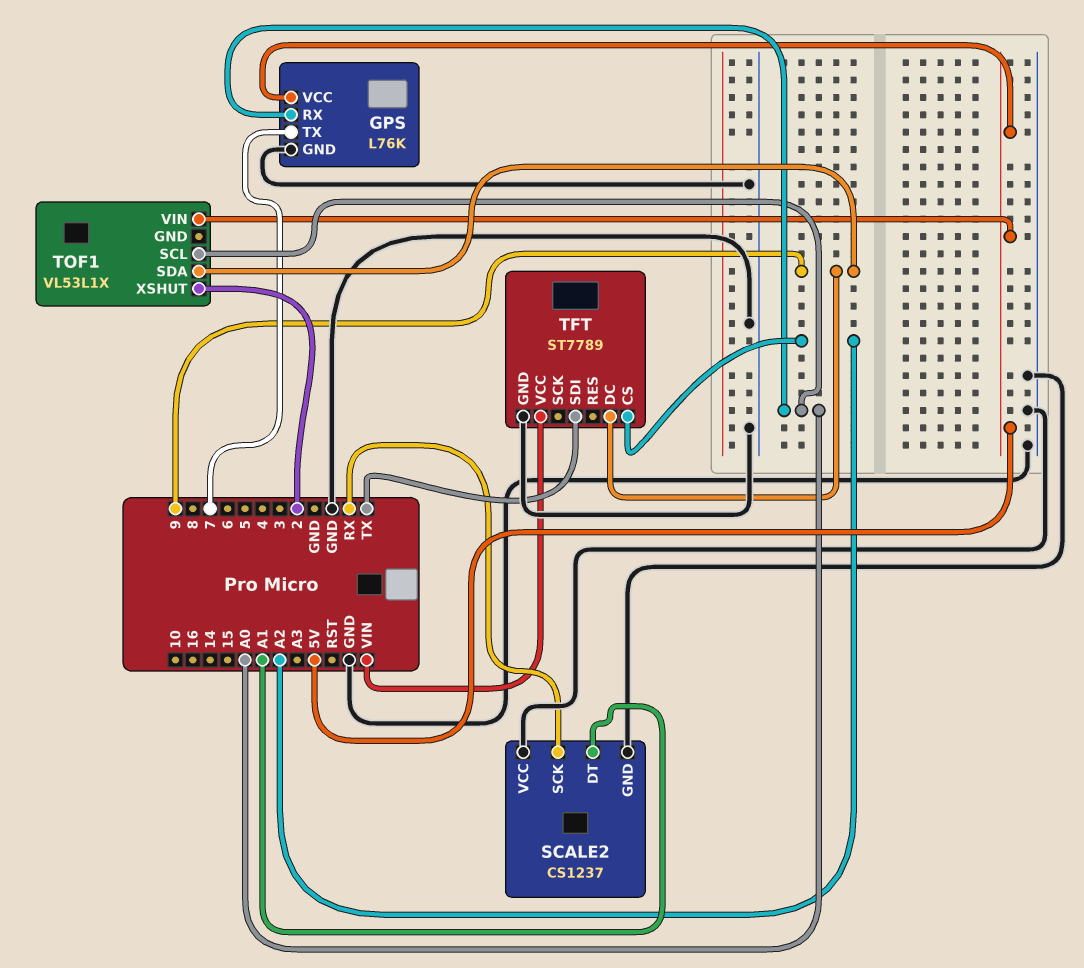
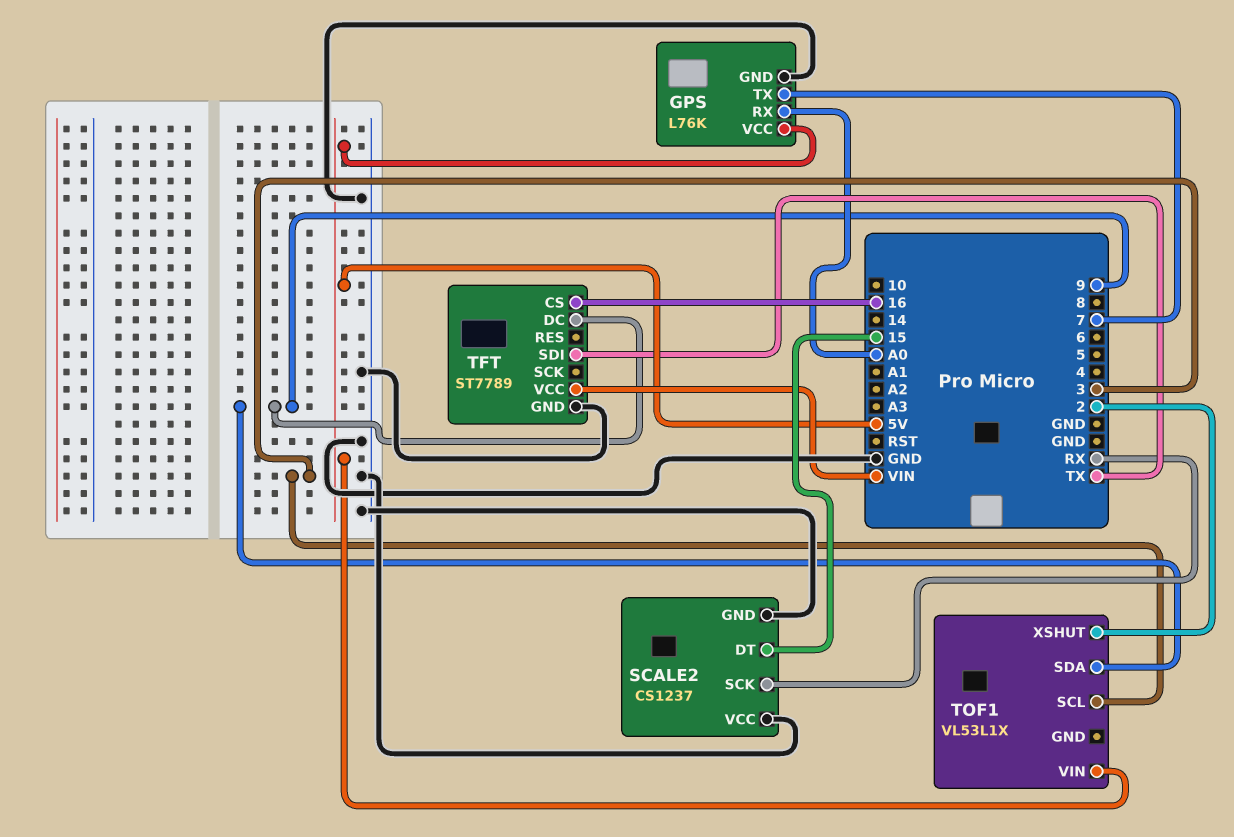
SCALE2 pin DT: A1 -> 15
TFT pin CS: A2 -> 16
TOF1 pin SCL: A0 -> 3

